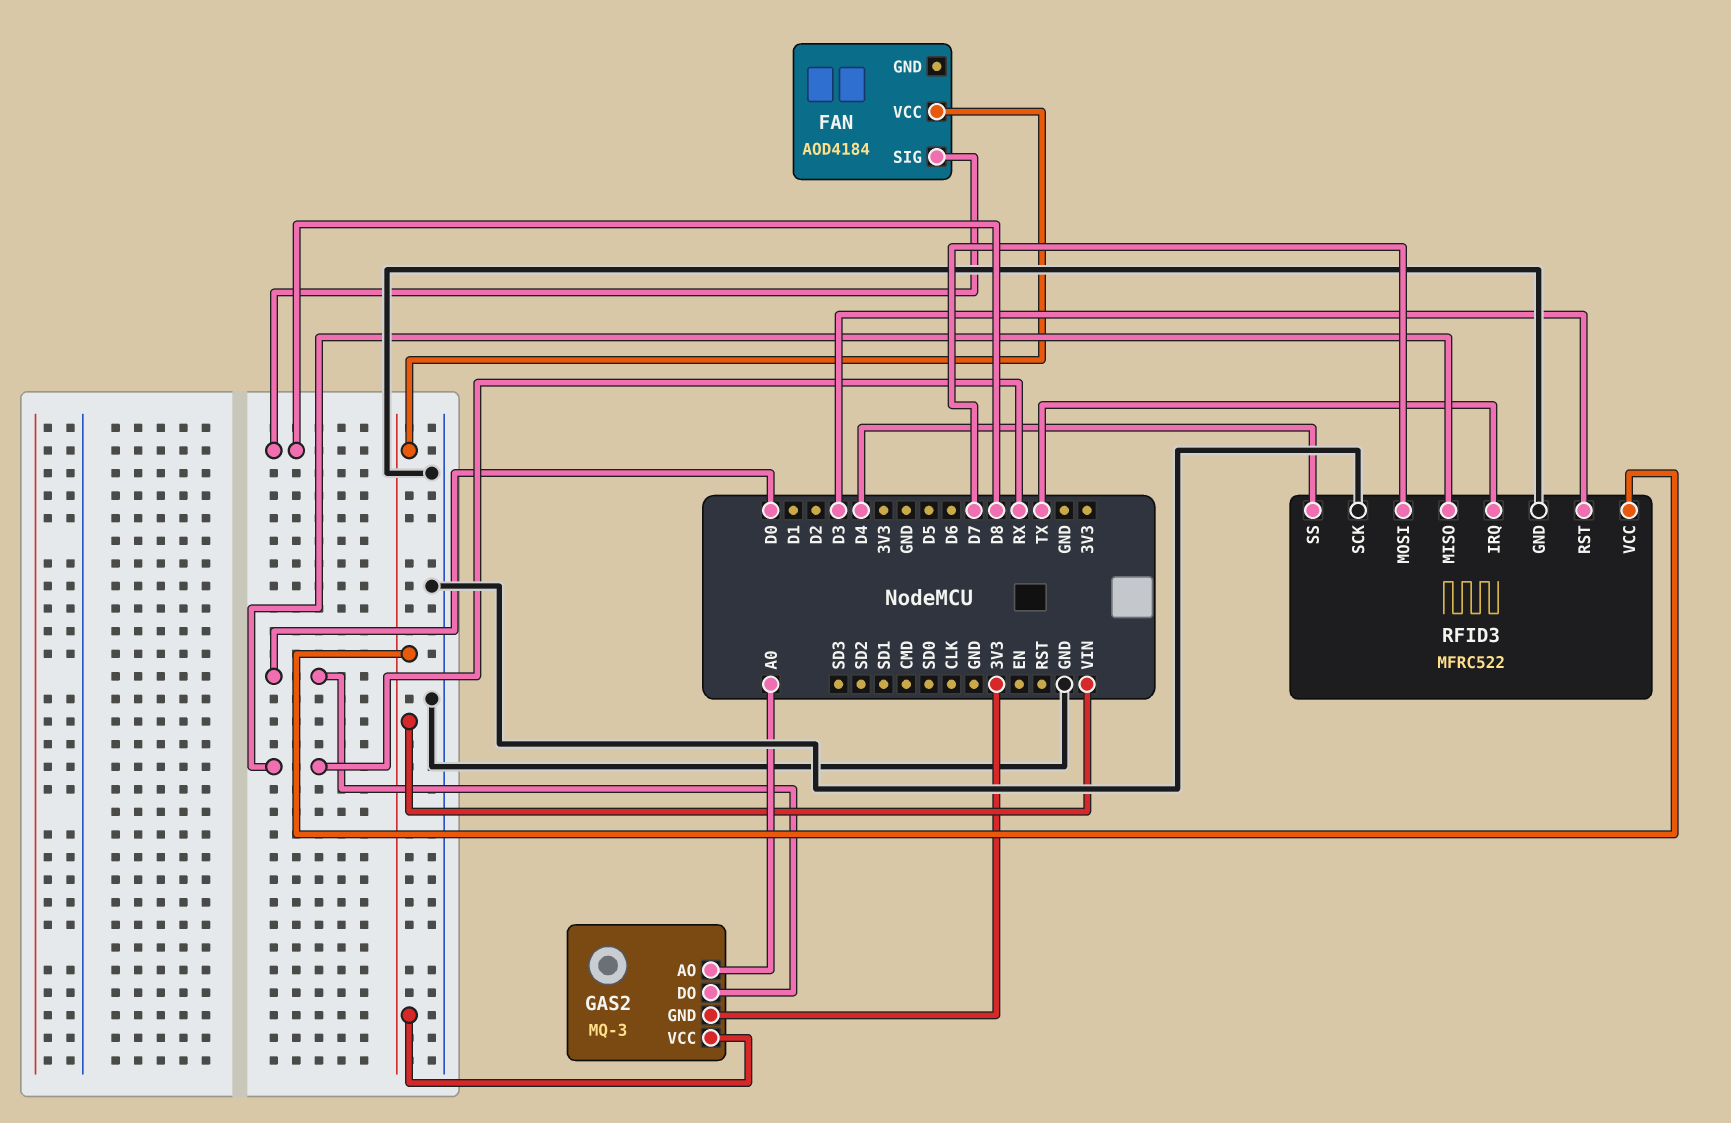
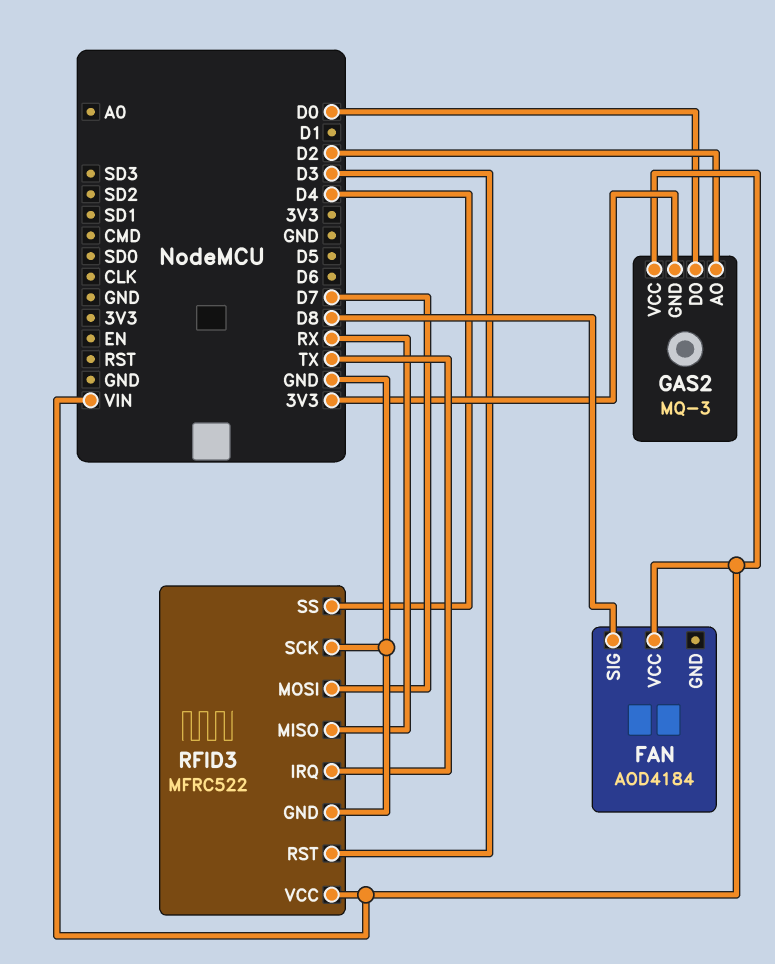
GAS2 pin AO: A0 -> D2

